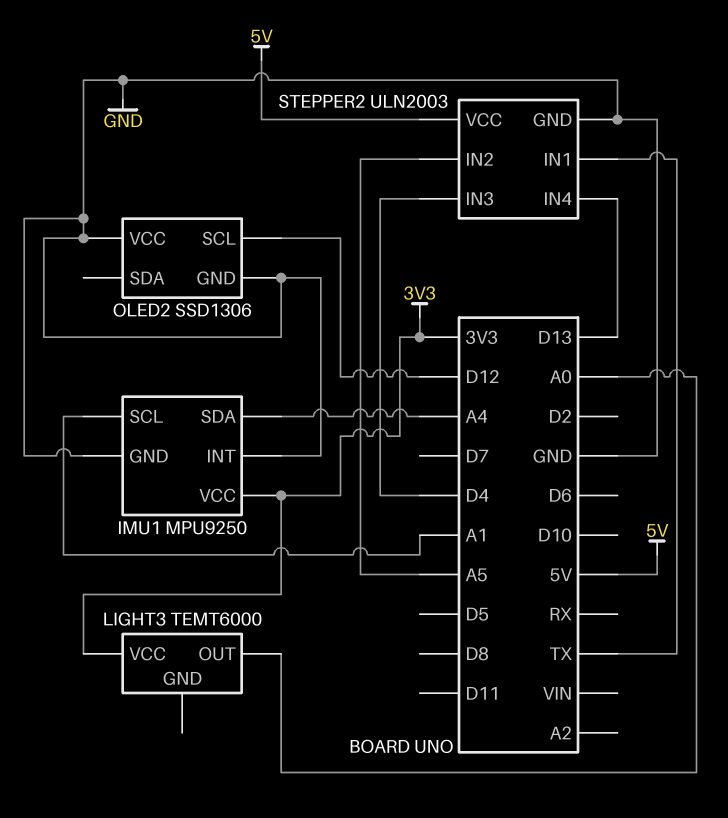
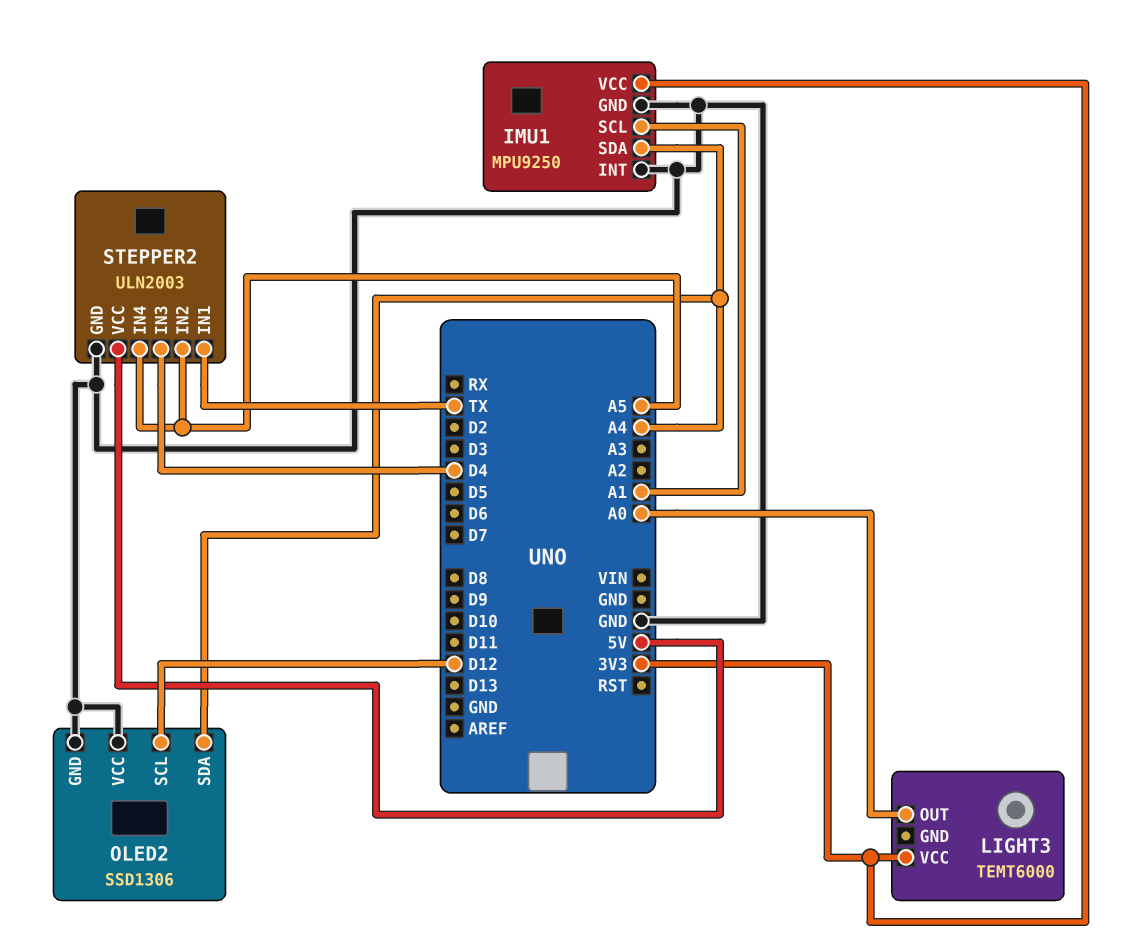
OLED2 pin SDA: none -> A4
STEPPER2 pin IN4: D13 -> A5

